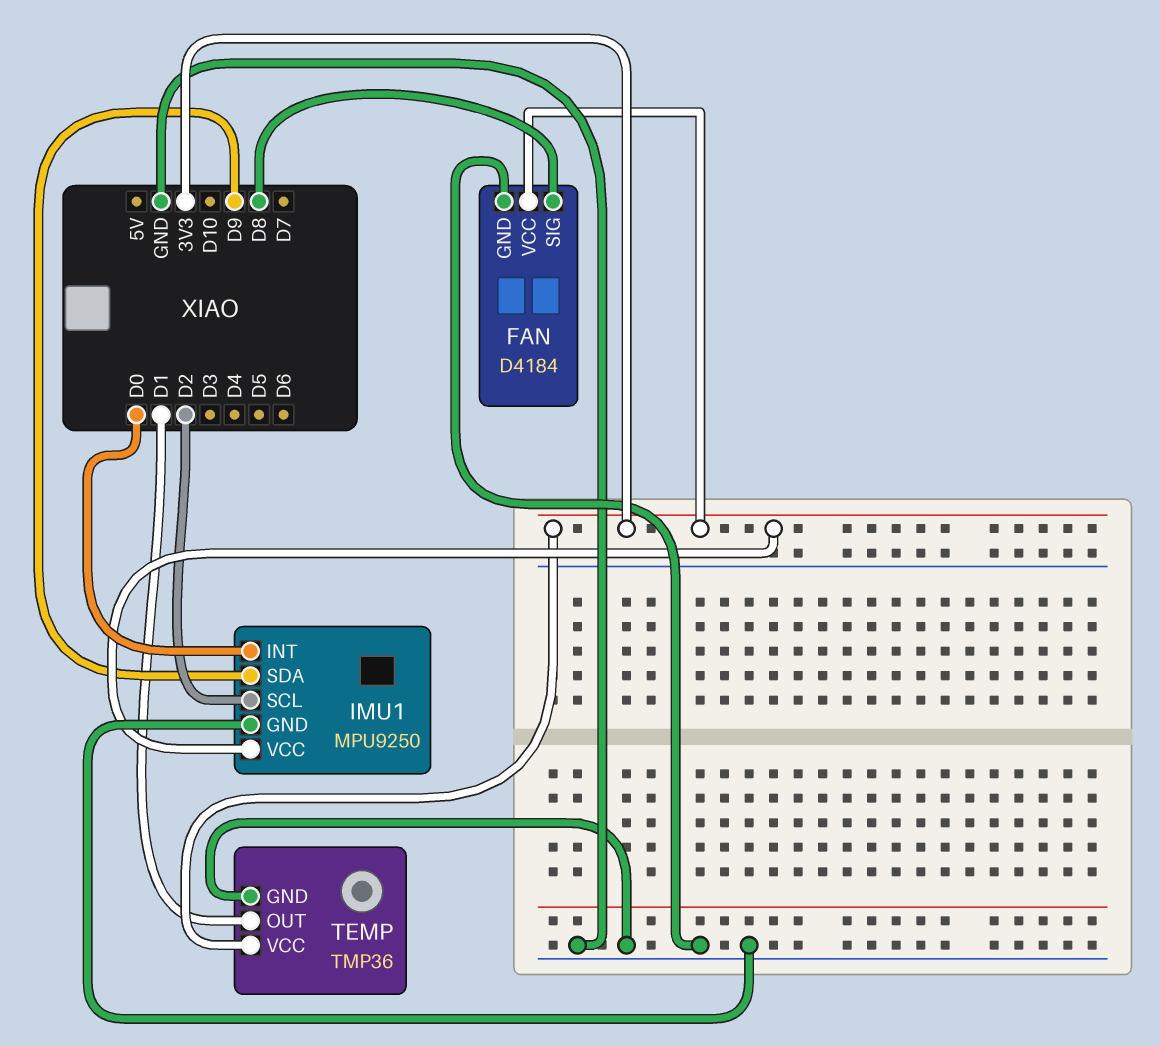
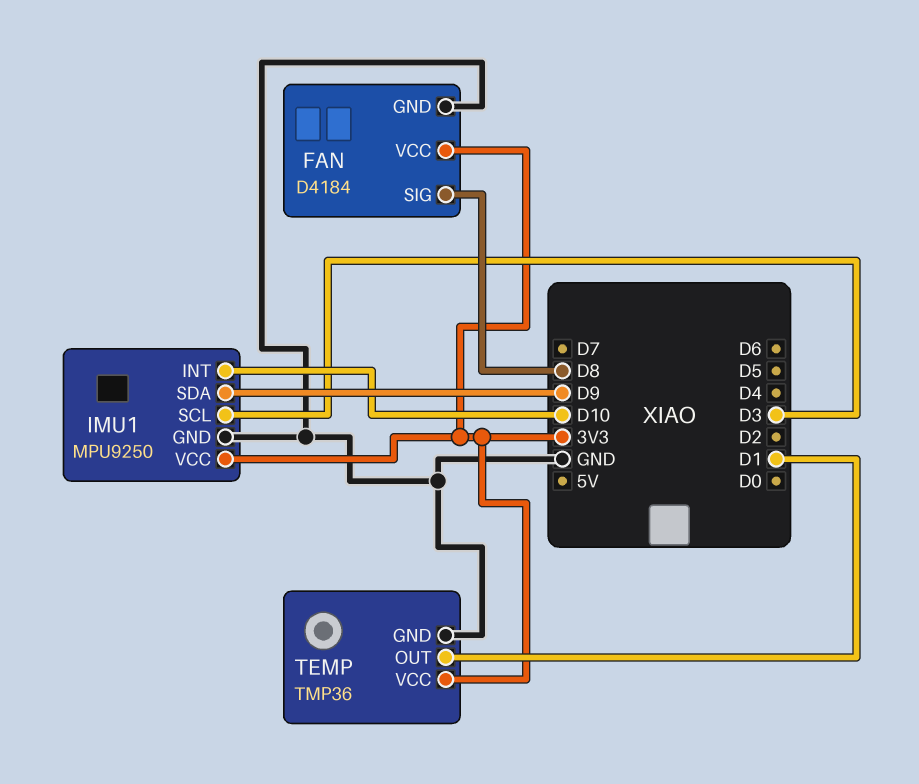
IMU1 pin INT: D0 -> D10
IMU1 pin SCL: D2 -> D3

